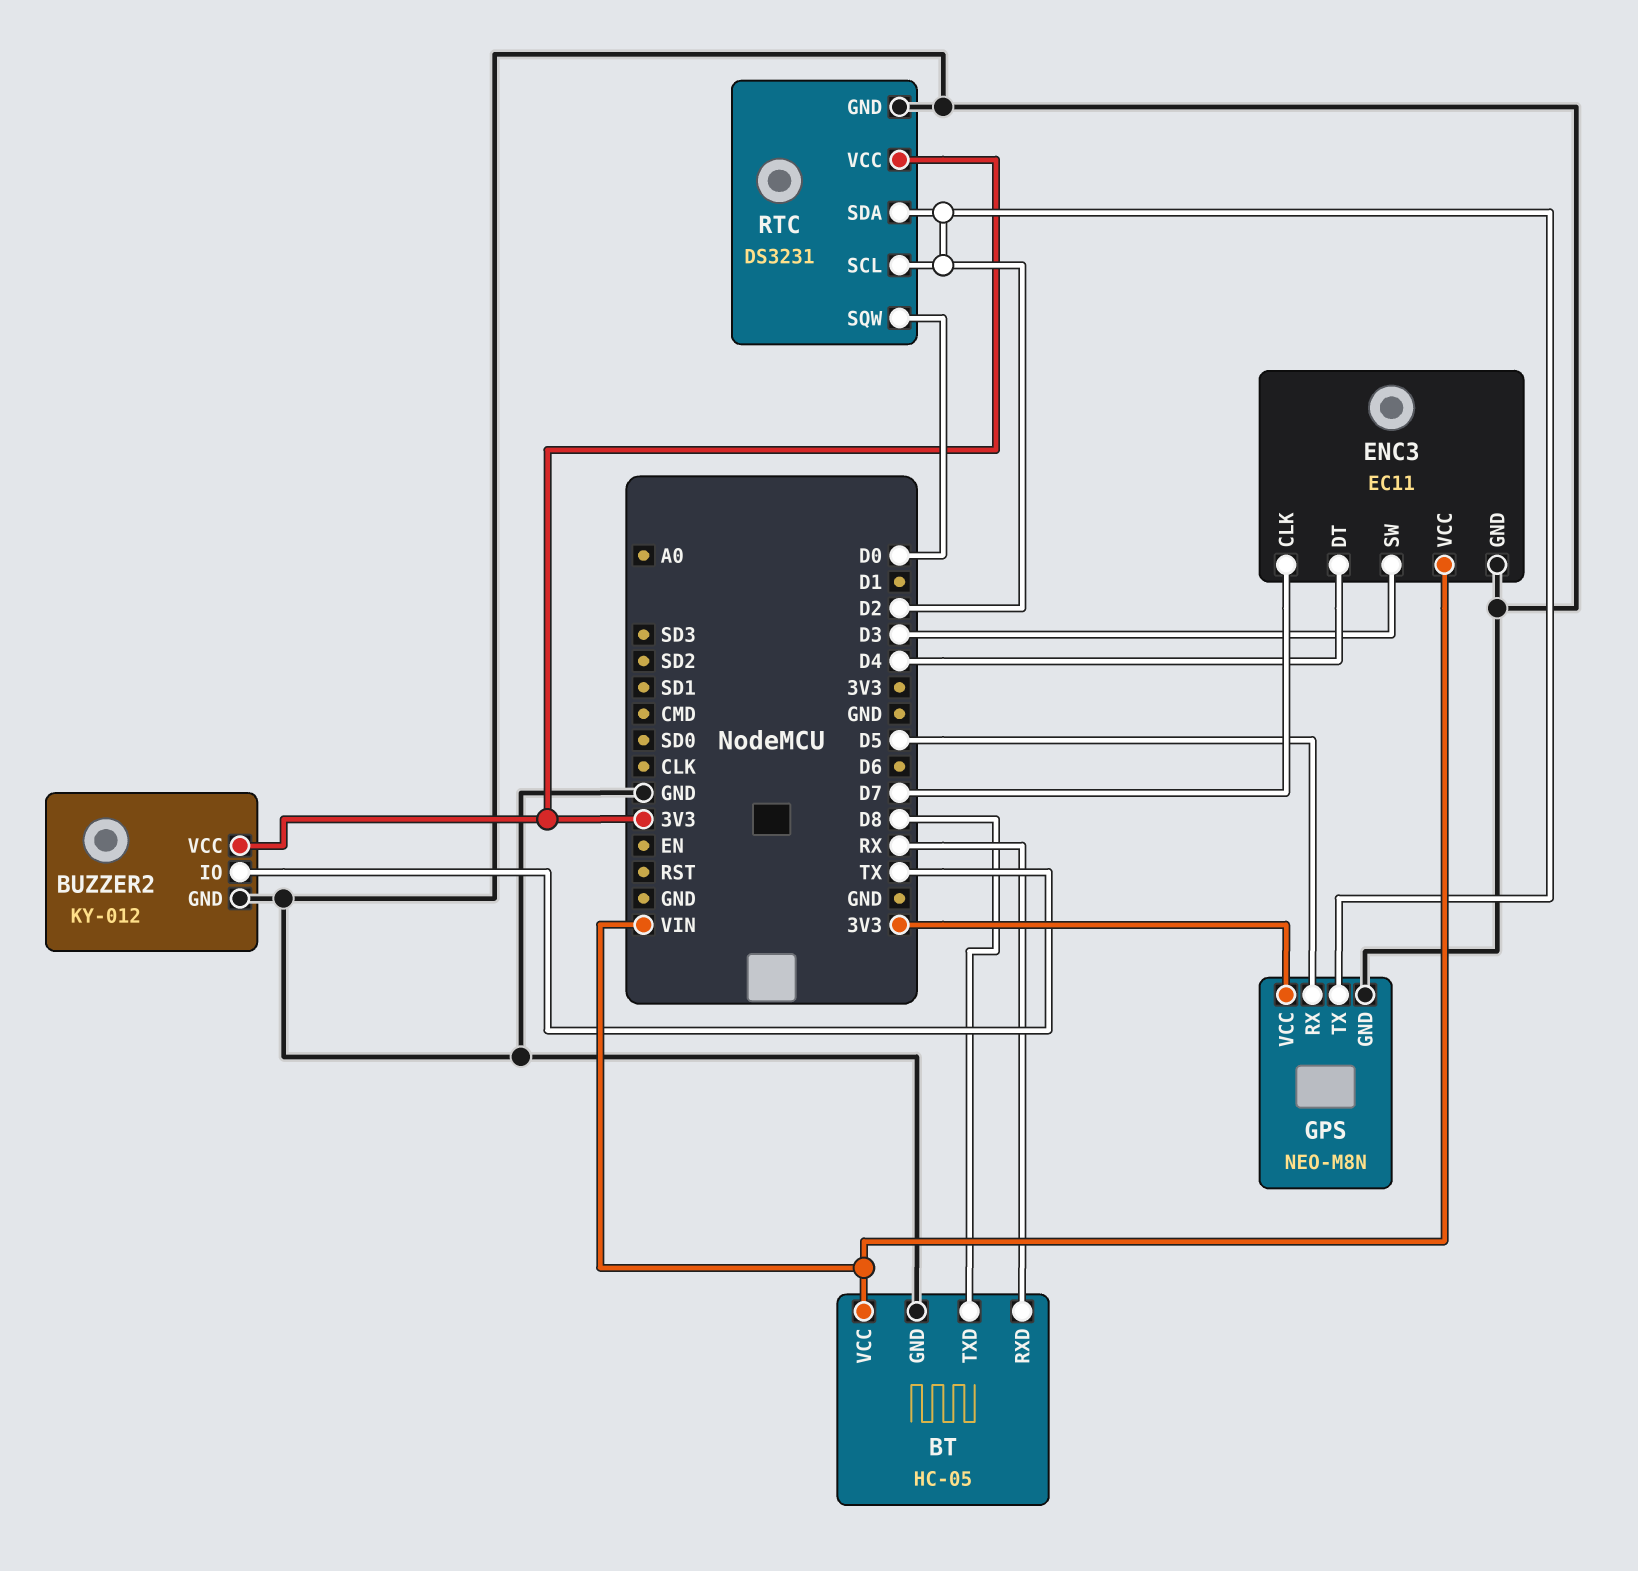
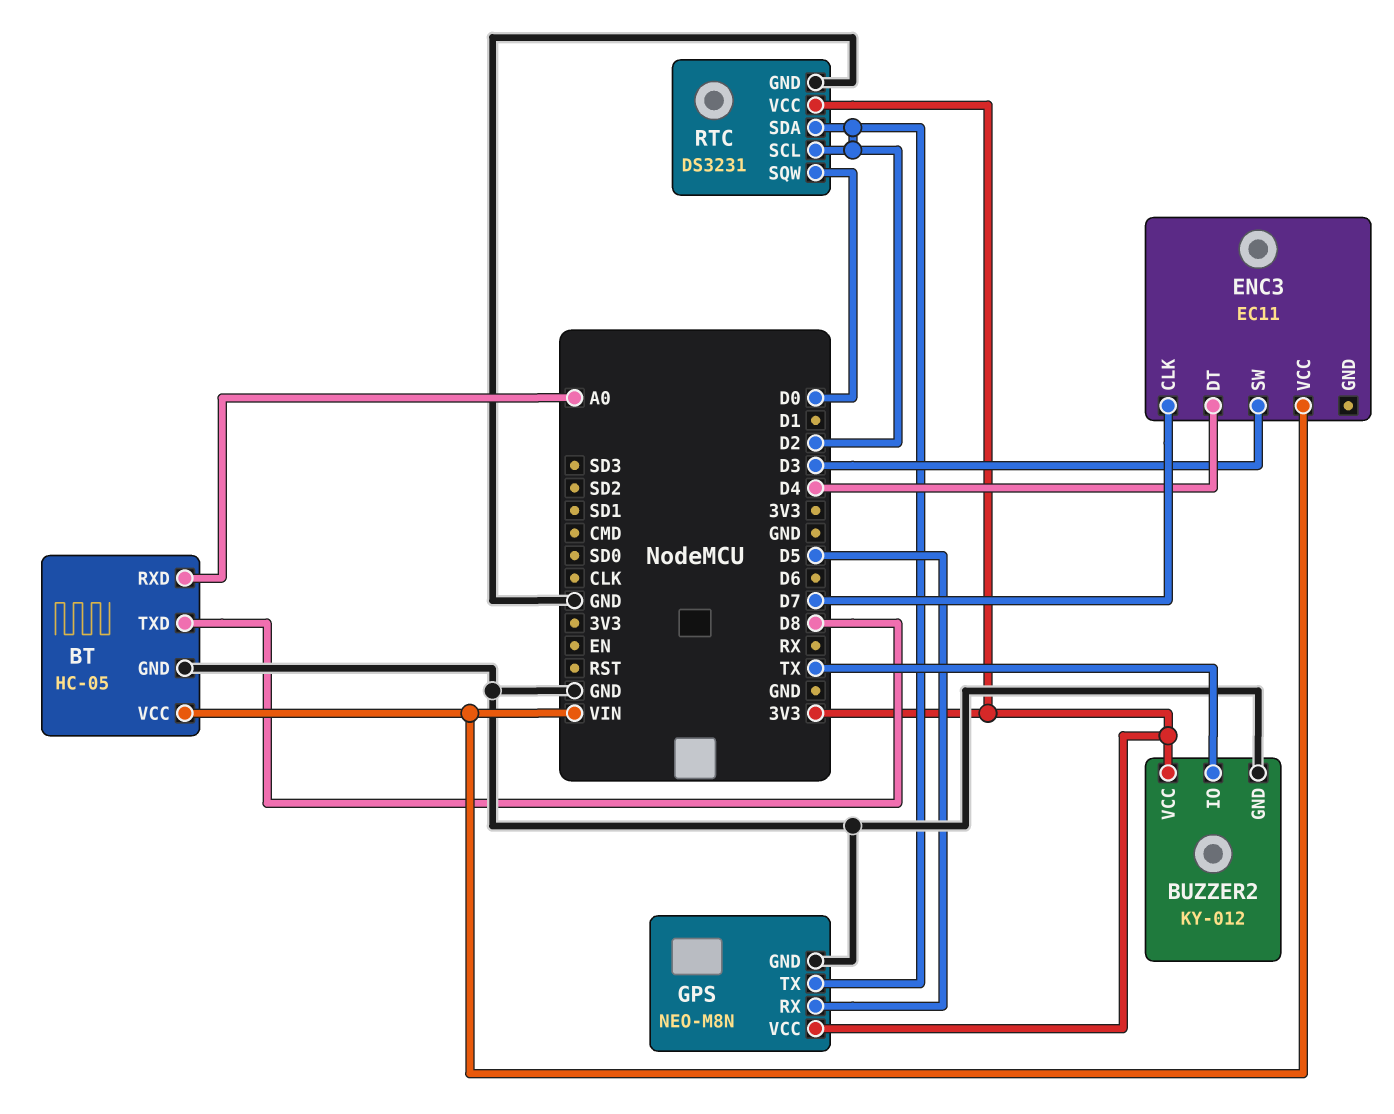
BT pin RXD: RX -> A0
ENC3 pin GND: GND -> none

